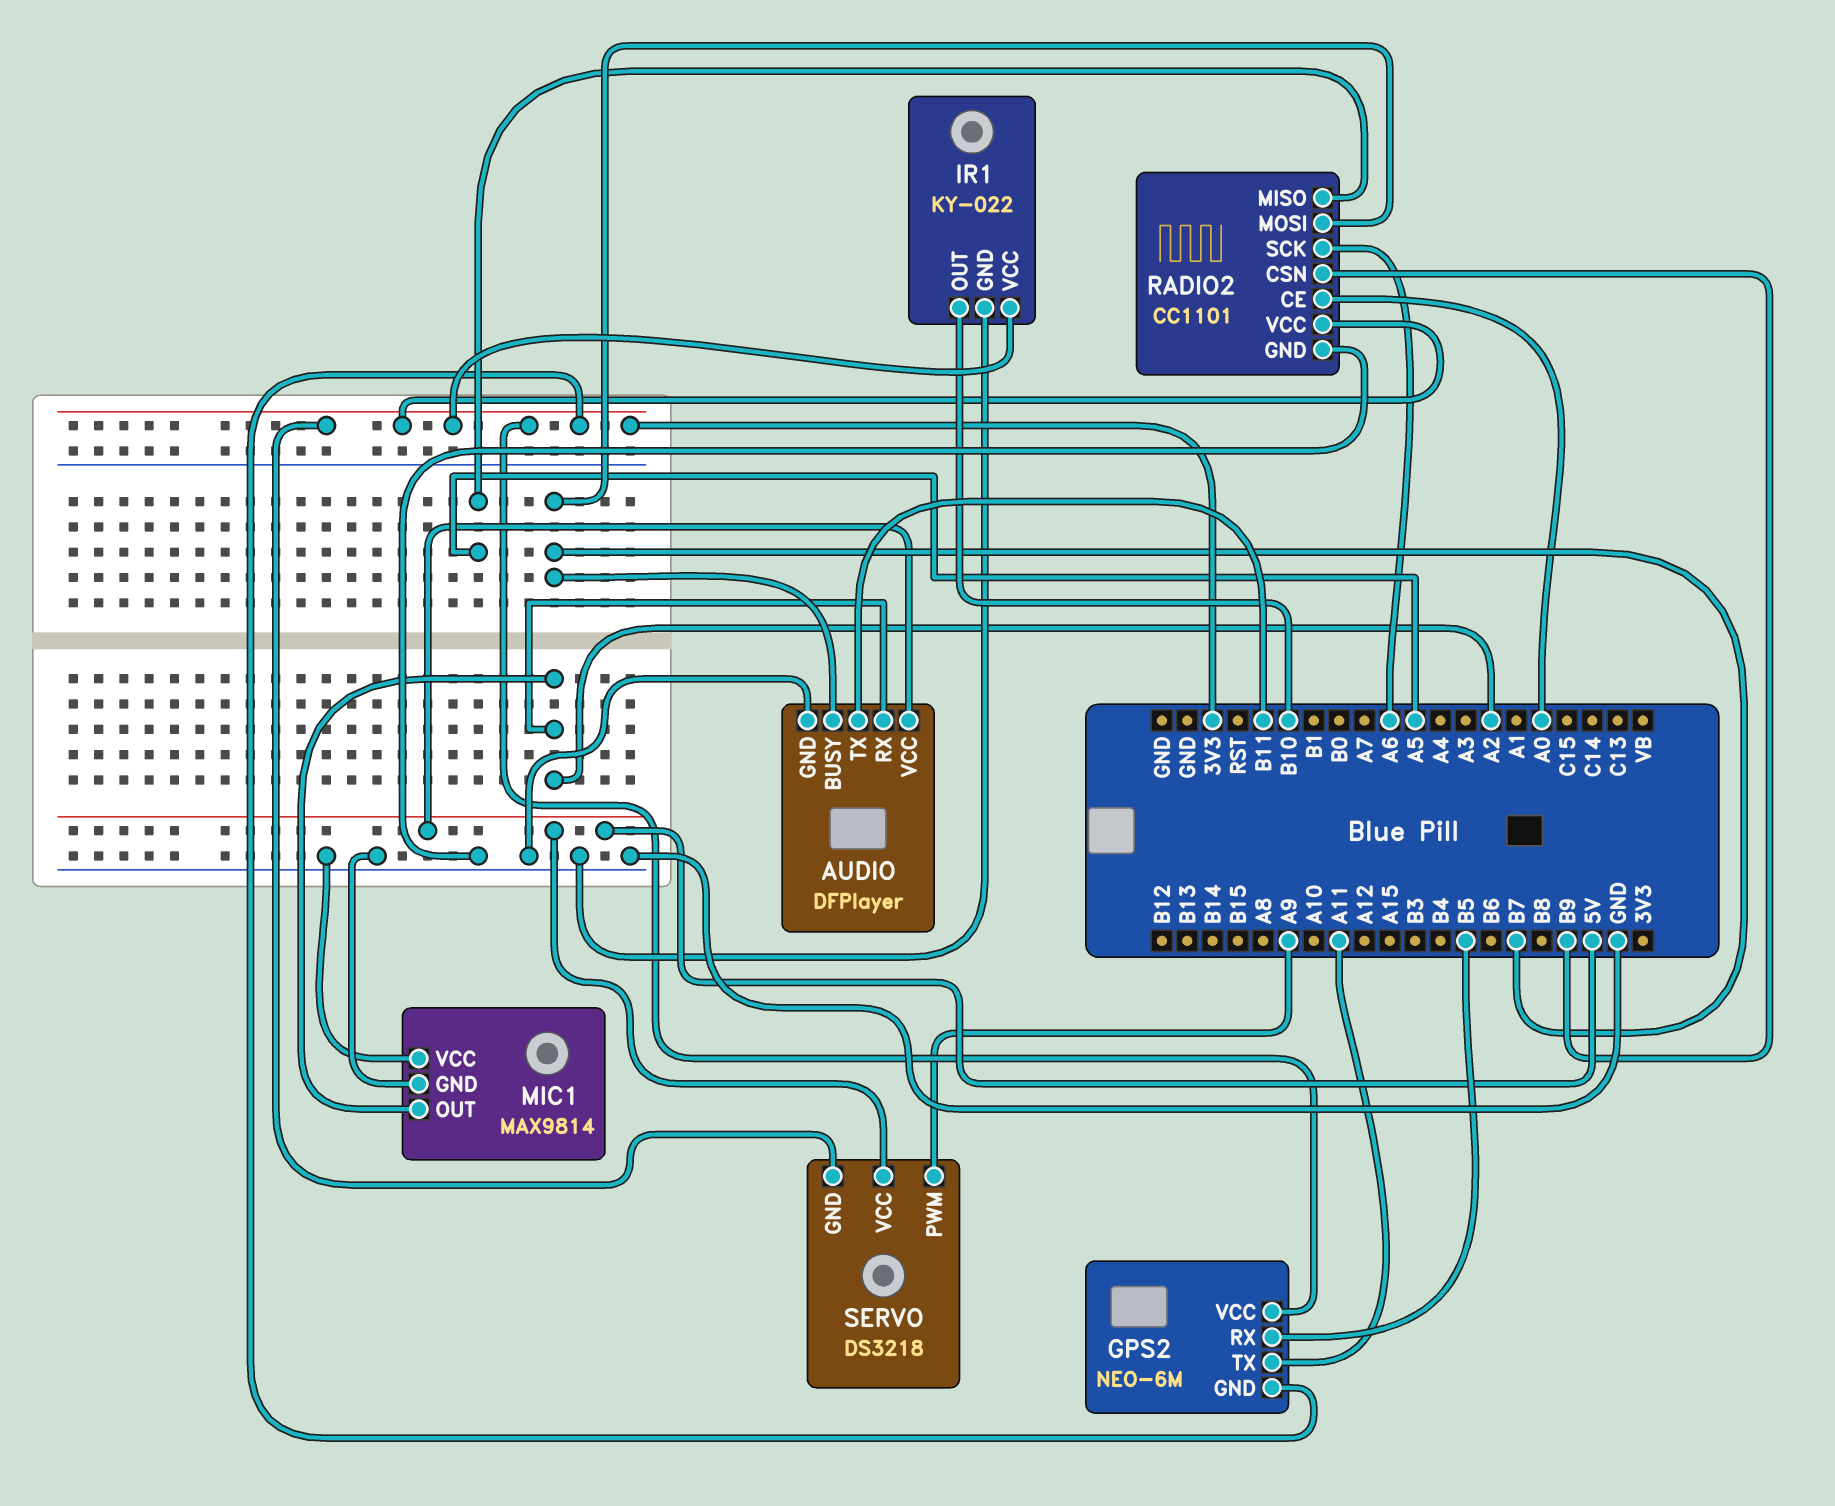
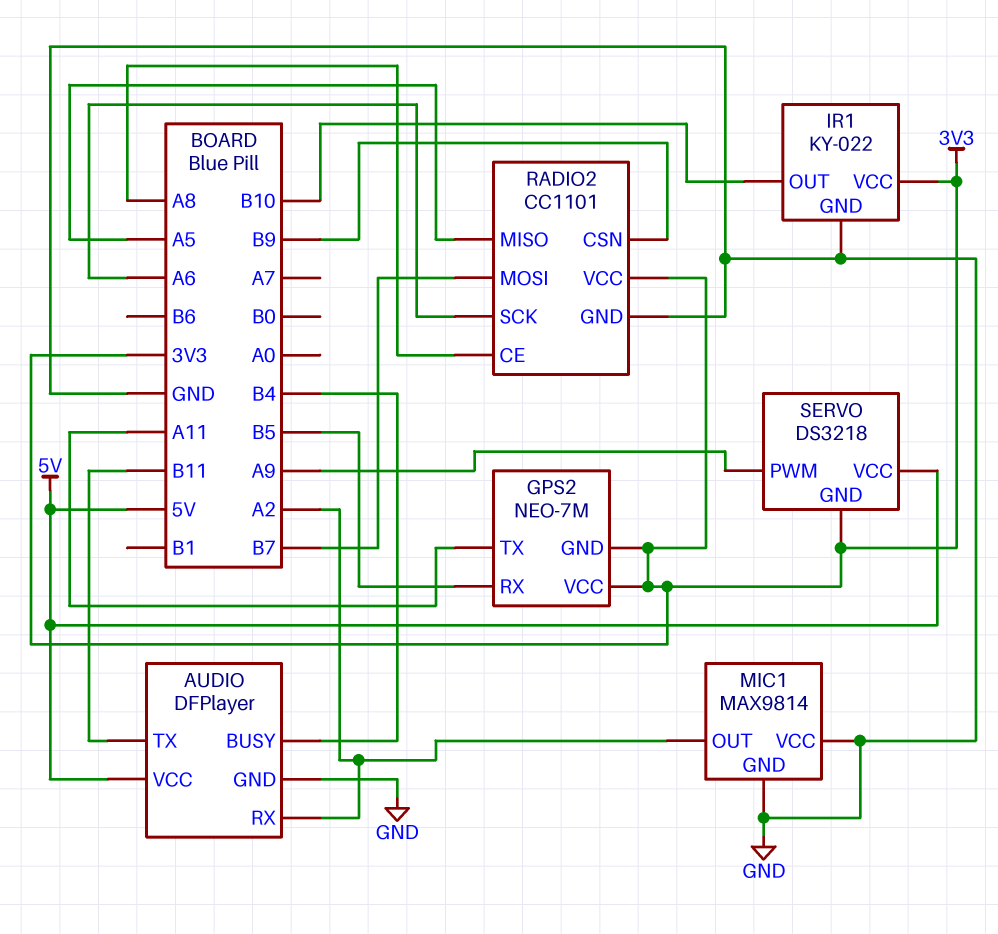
AUDIO pin BUSY: B7 -> B4
GPS2: NEO-6M -> NEO-7M
RADIO2 pin CE: A0 -> A8

